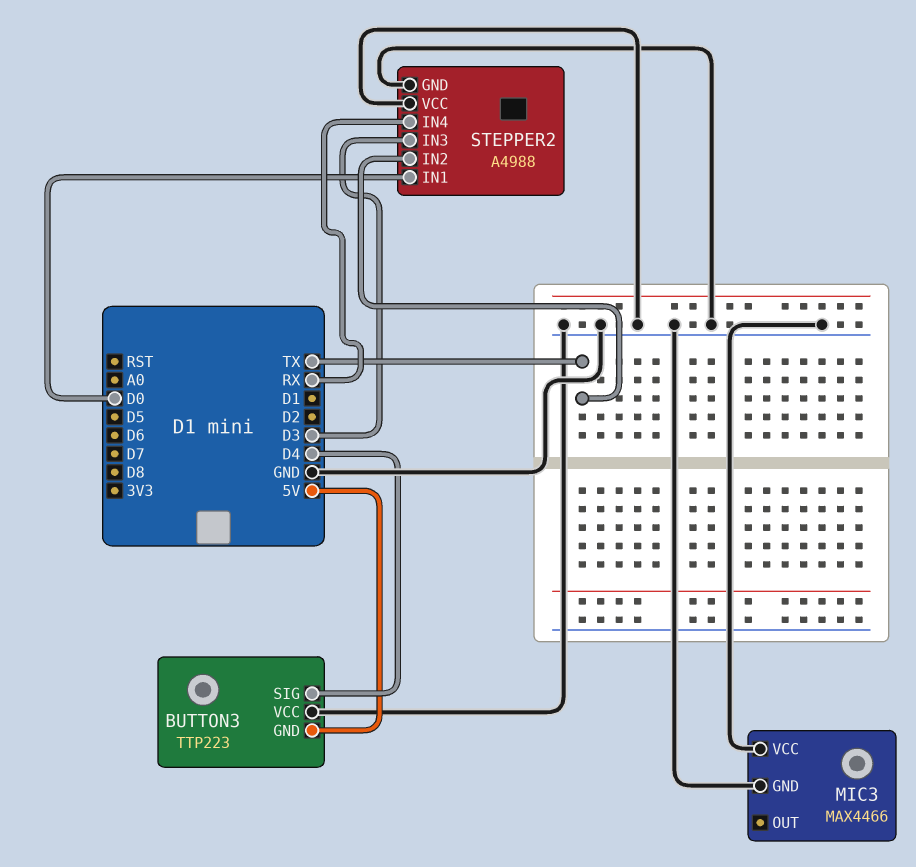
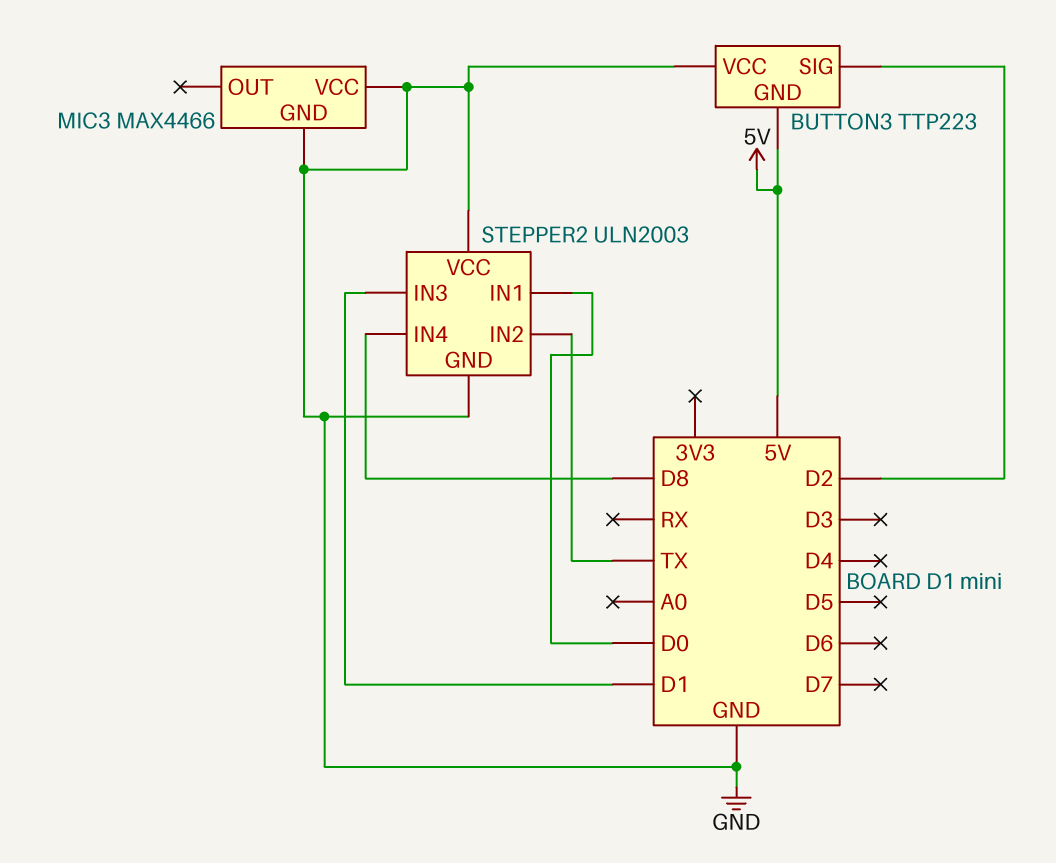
BUTTON3 pin SIG: D4 -> D2
STEPPER2: A4988 -> ULN2003
STEPPER2 pin IN3: D3 -> D1
STEPPER2 pin IN4: RX -> D8

